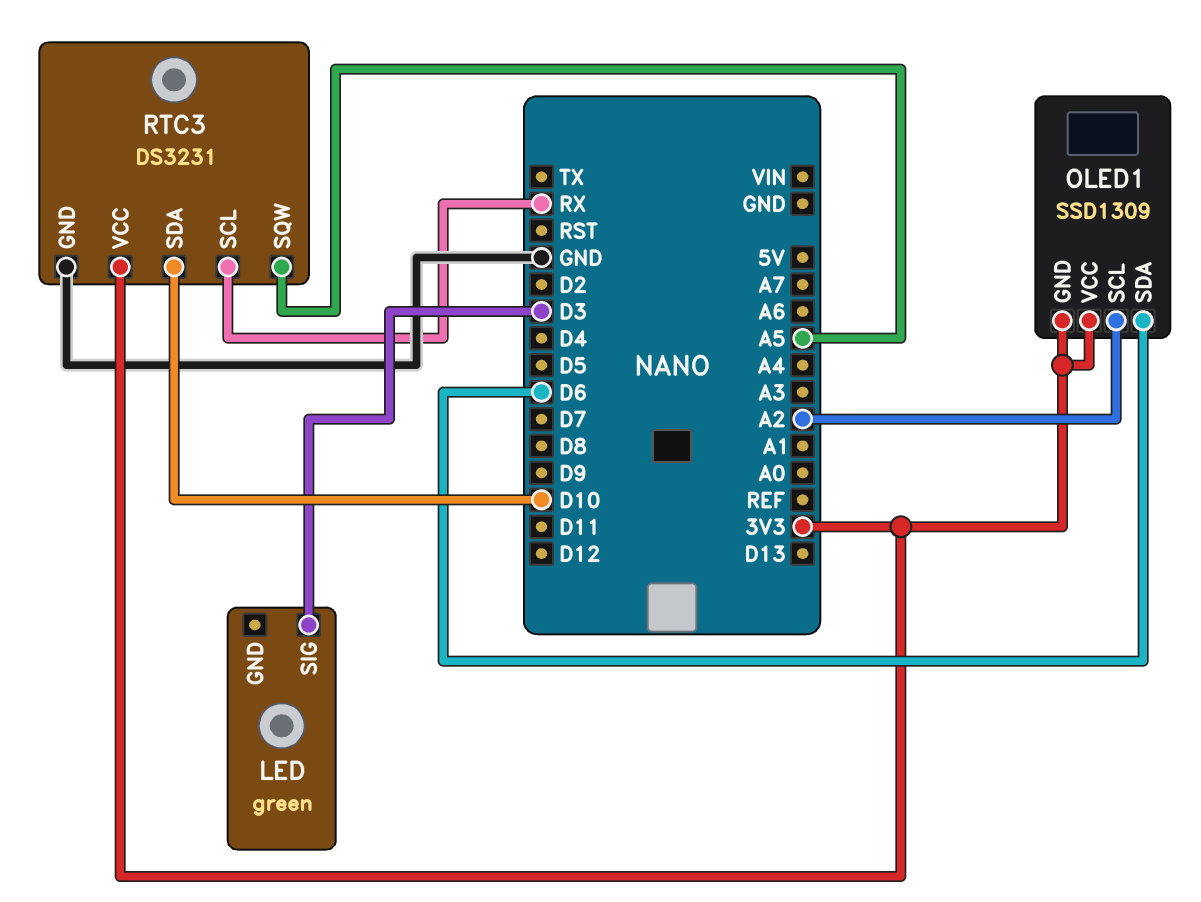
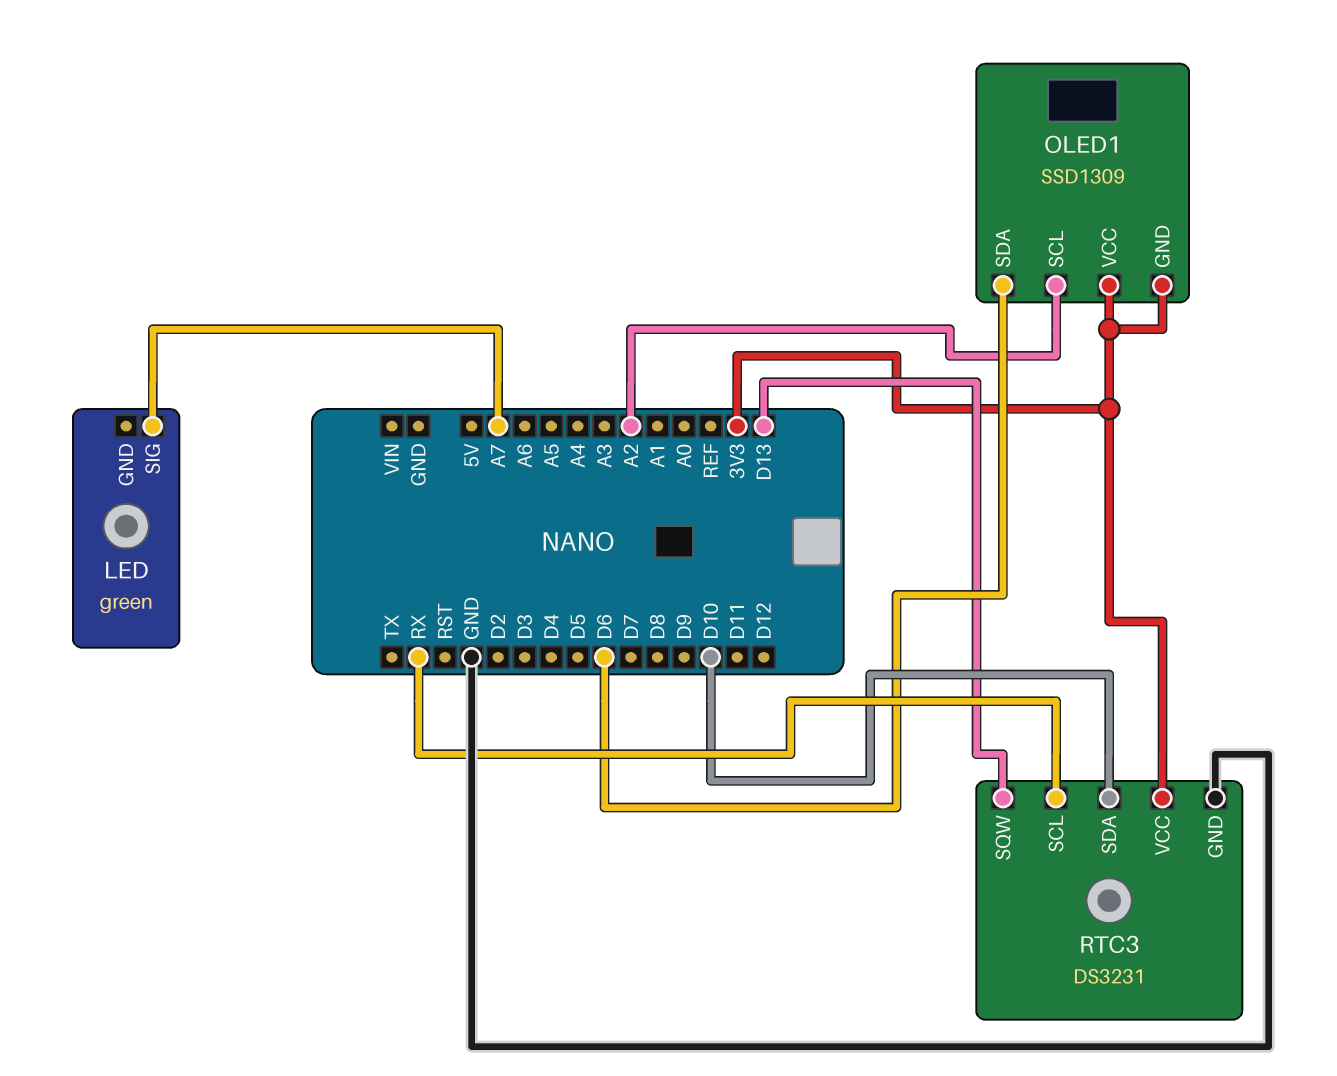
LED pin SIG: D3 -> A7
RTC3 pin SQW: A5 -> D13

